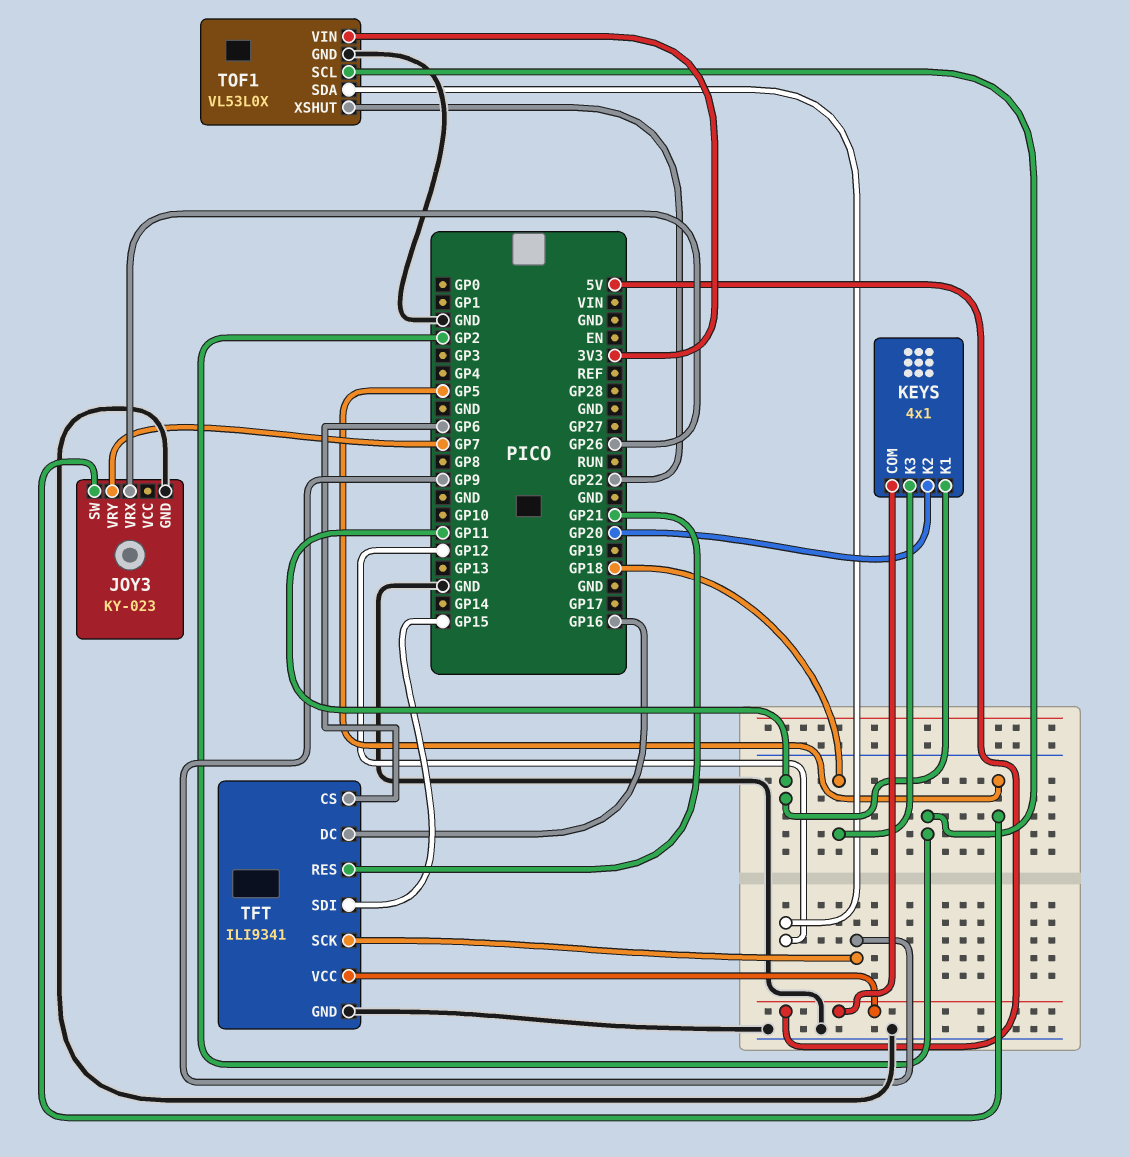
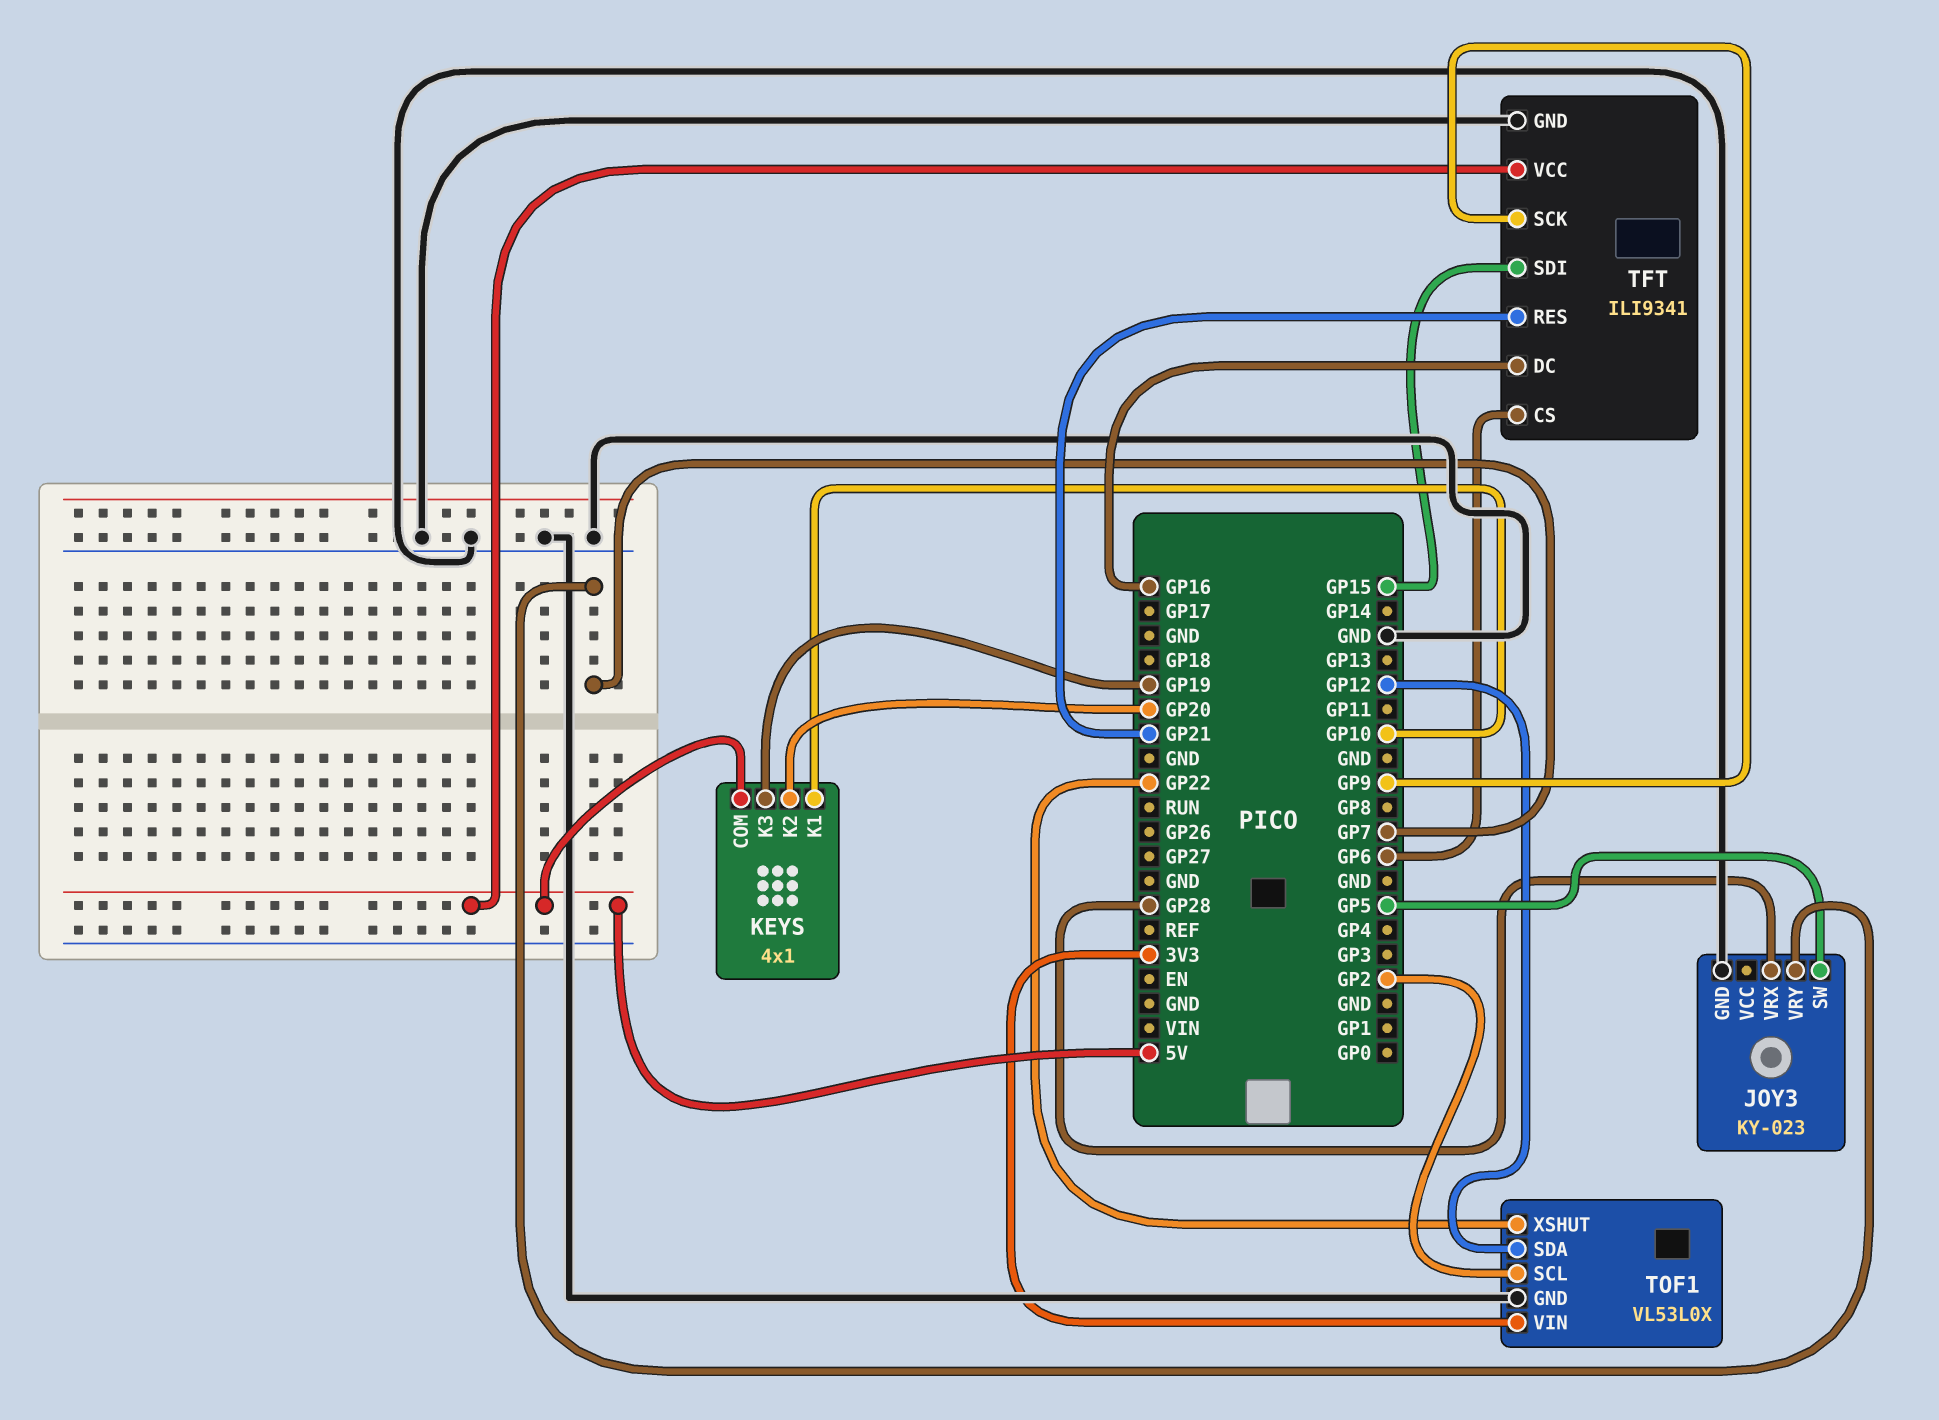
JOY3 pin VRX: GP26 -> GP28
KEYS pin K1: GP11 -> GP10
KEYS pin K3: GP18 -> GP19

